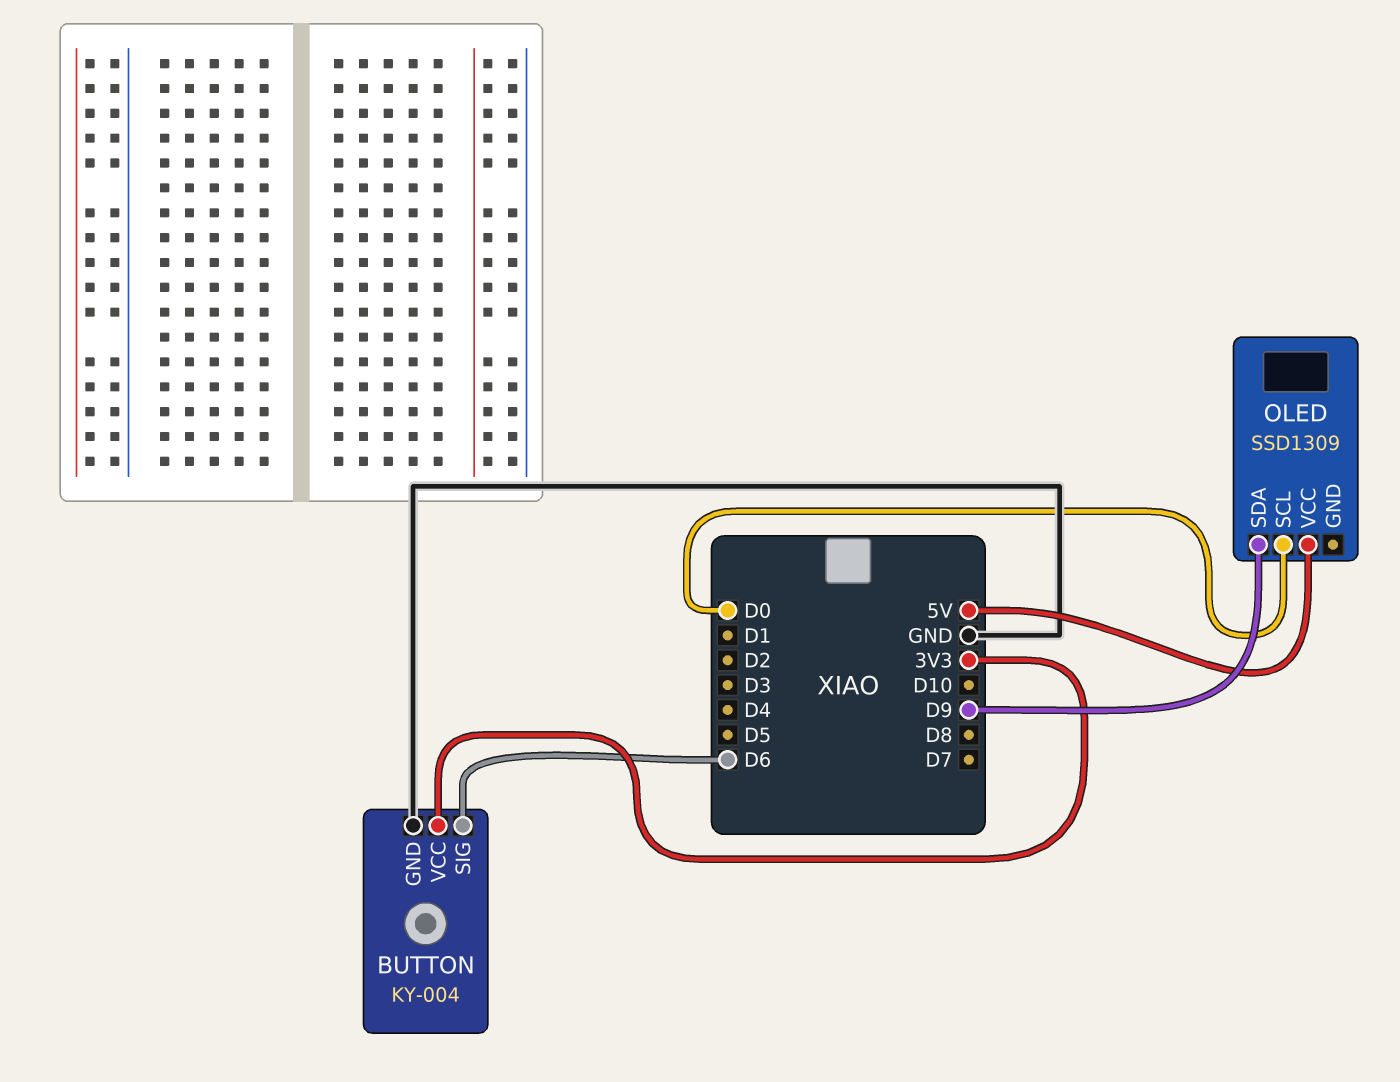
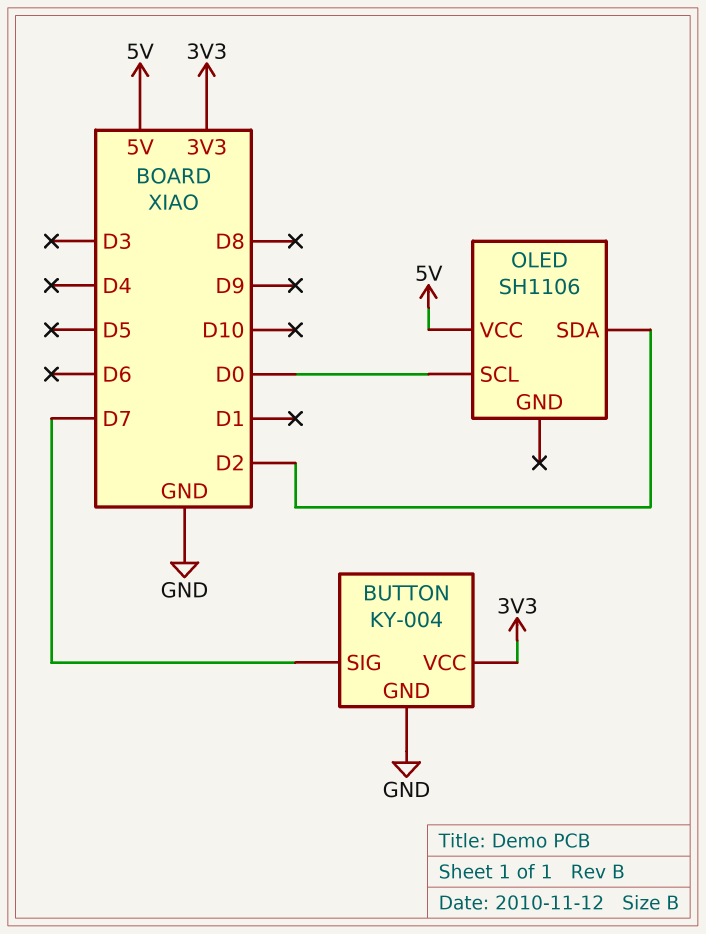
BUTTON pin SIG: D6 -> D7
OLED: SSD1309 -> SH1106
OLED pin SDA: D9 -> D2

